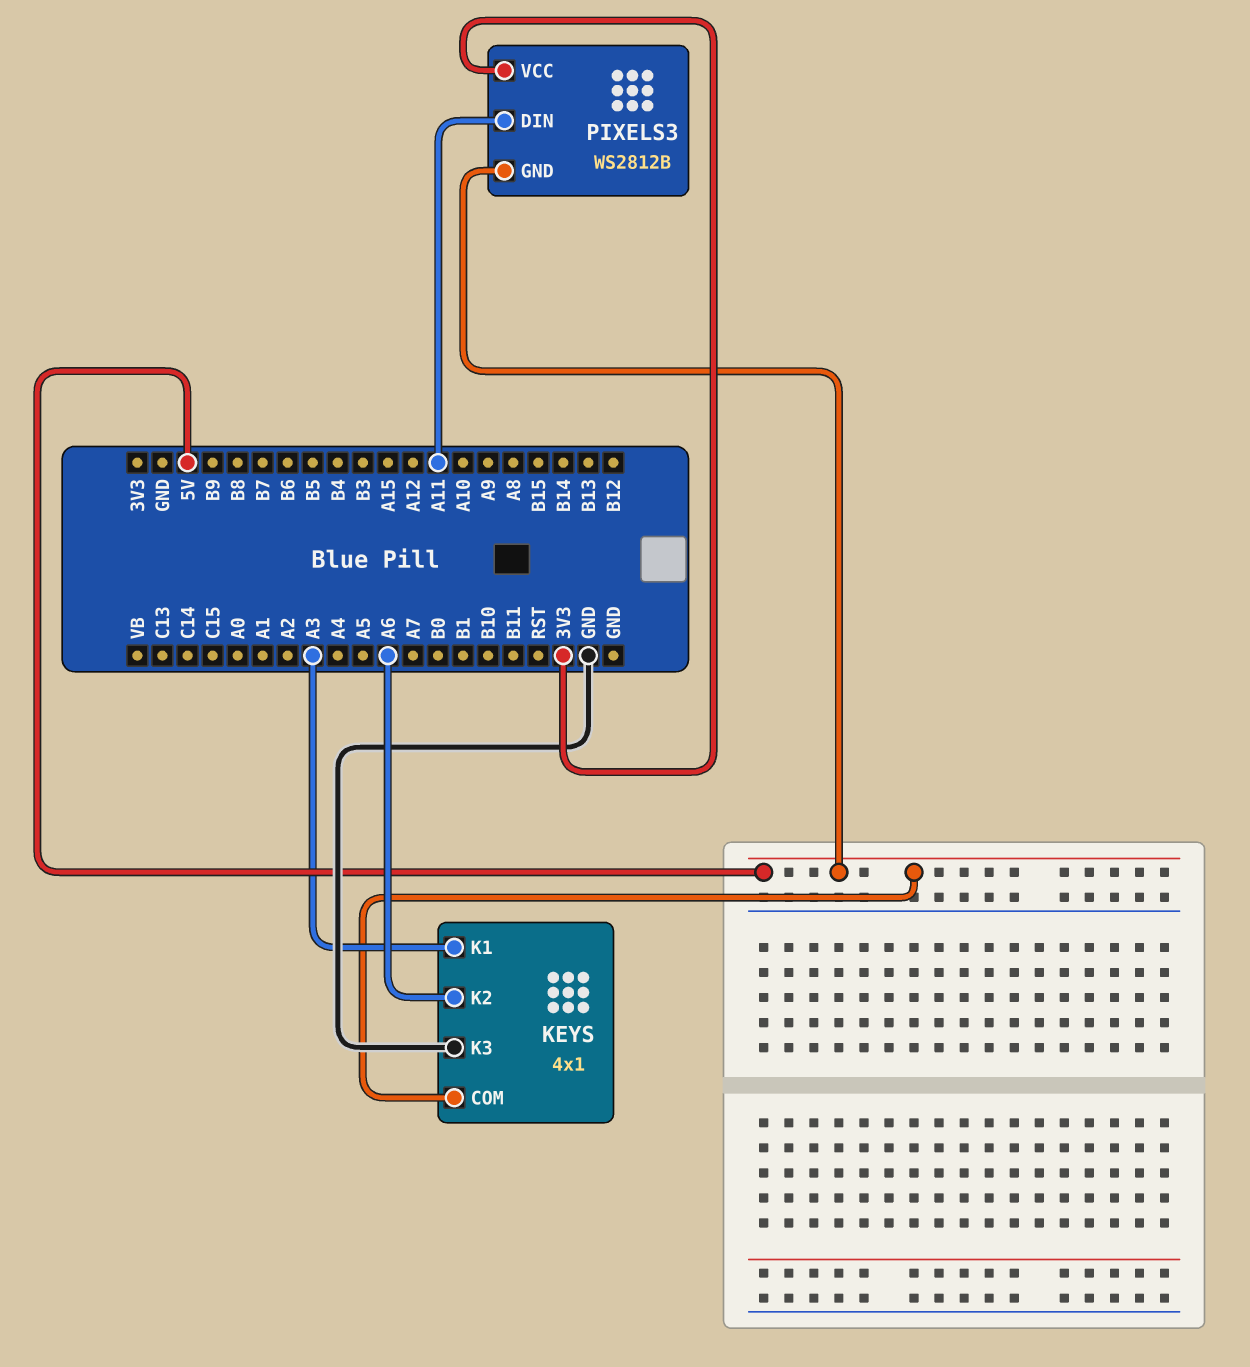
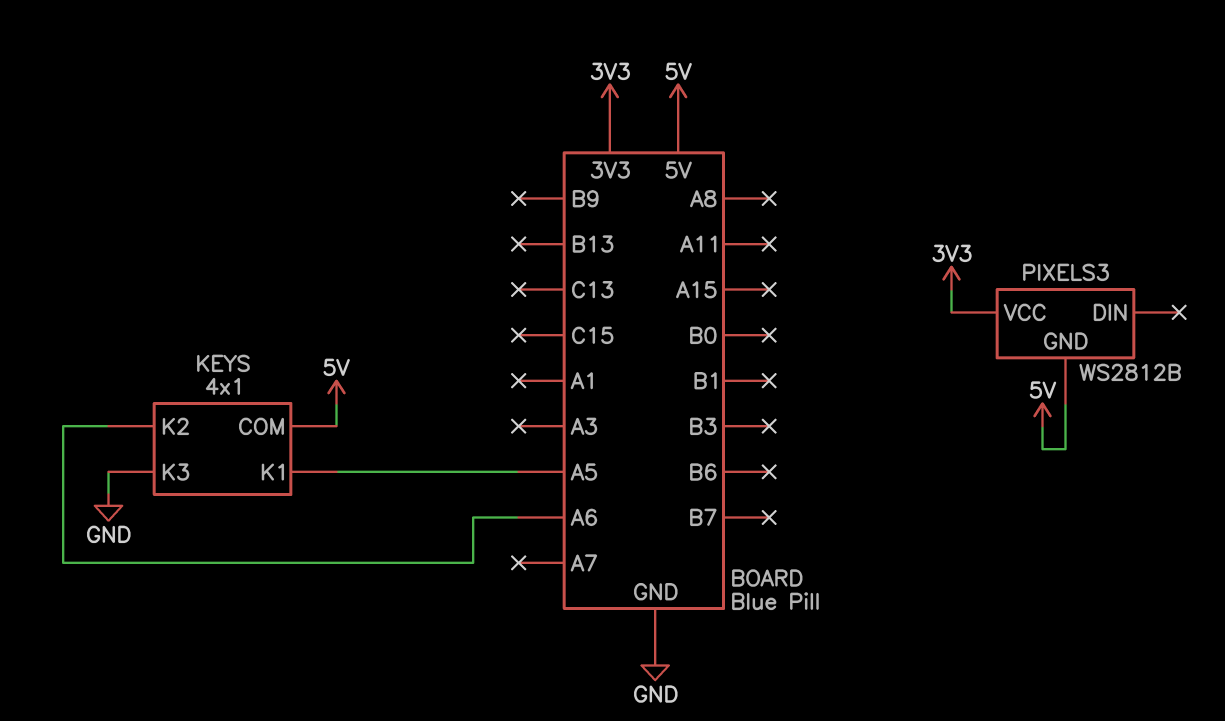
KEYS pin K1: A3 -> A5
PIXELS3 pin DIN: A11 -> none

